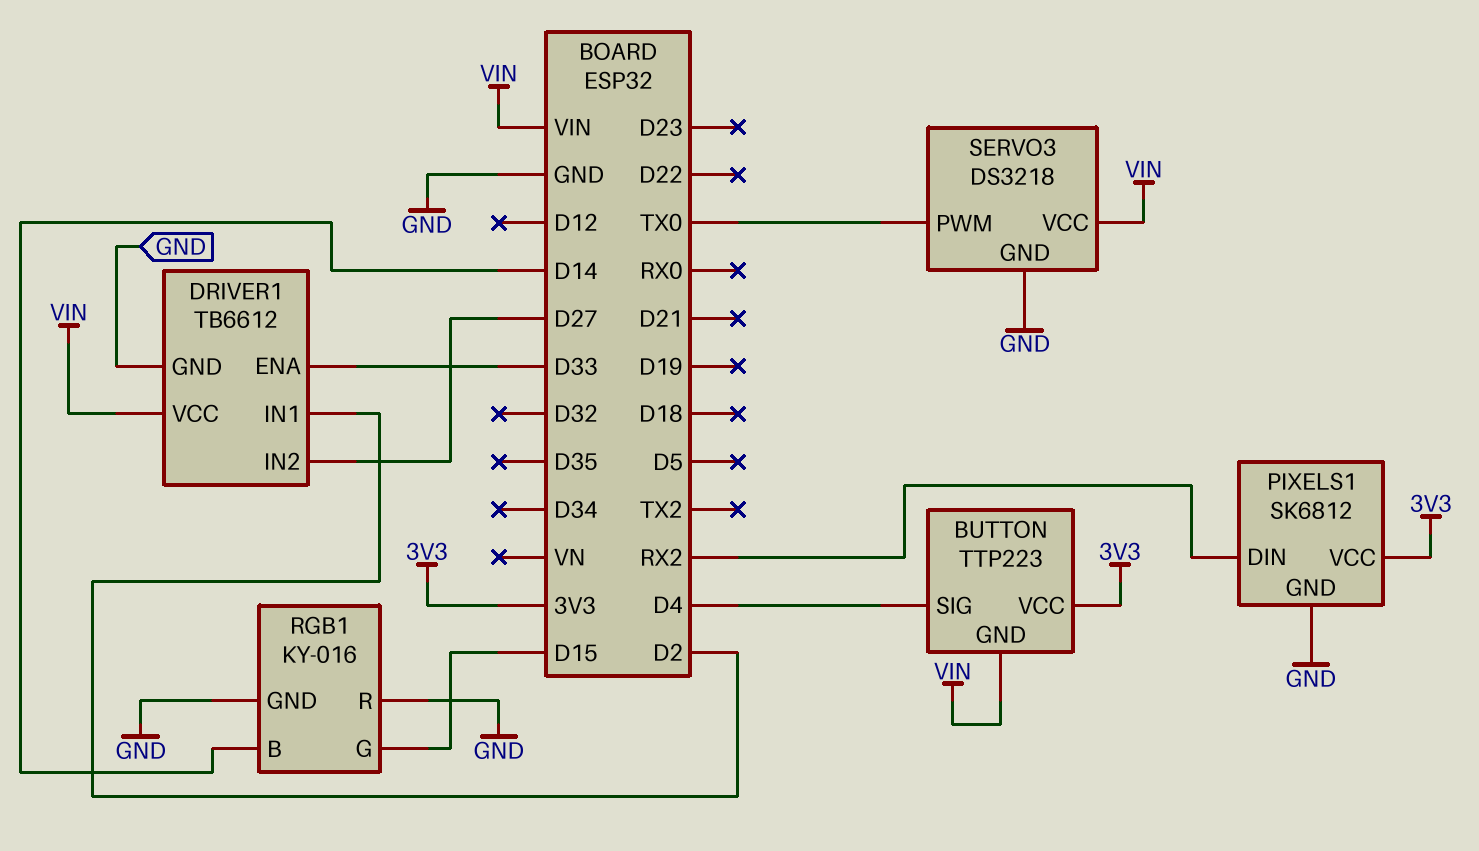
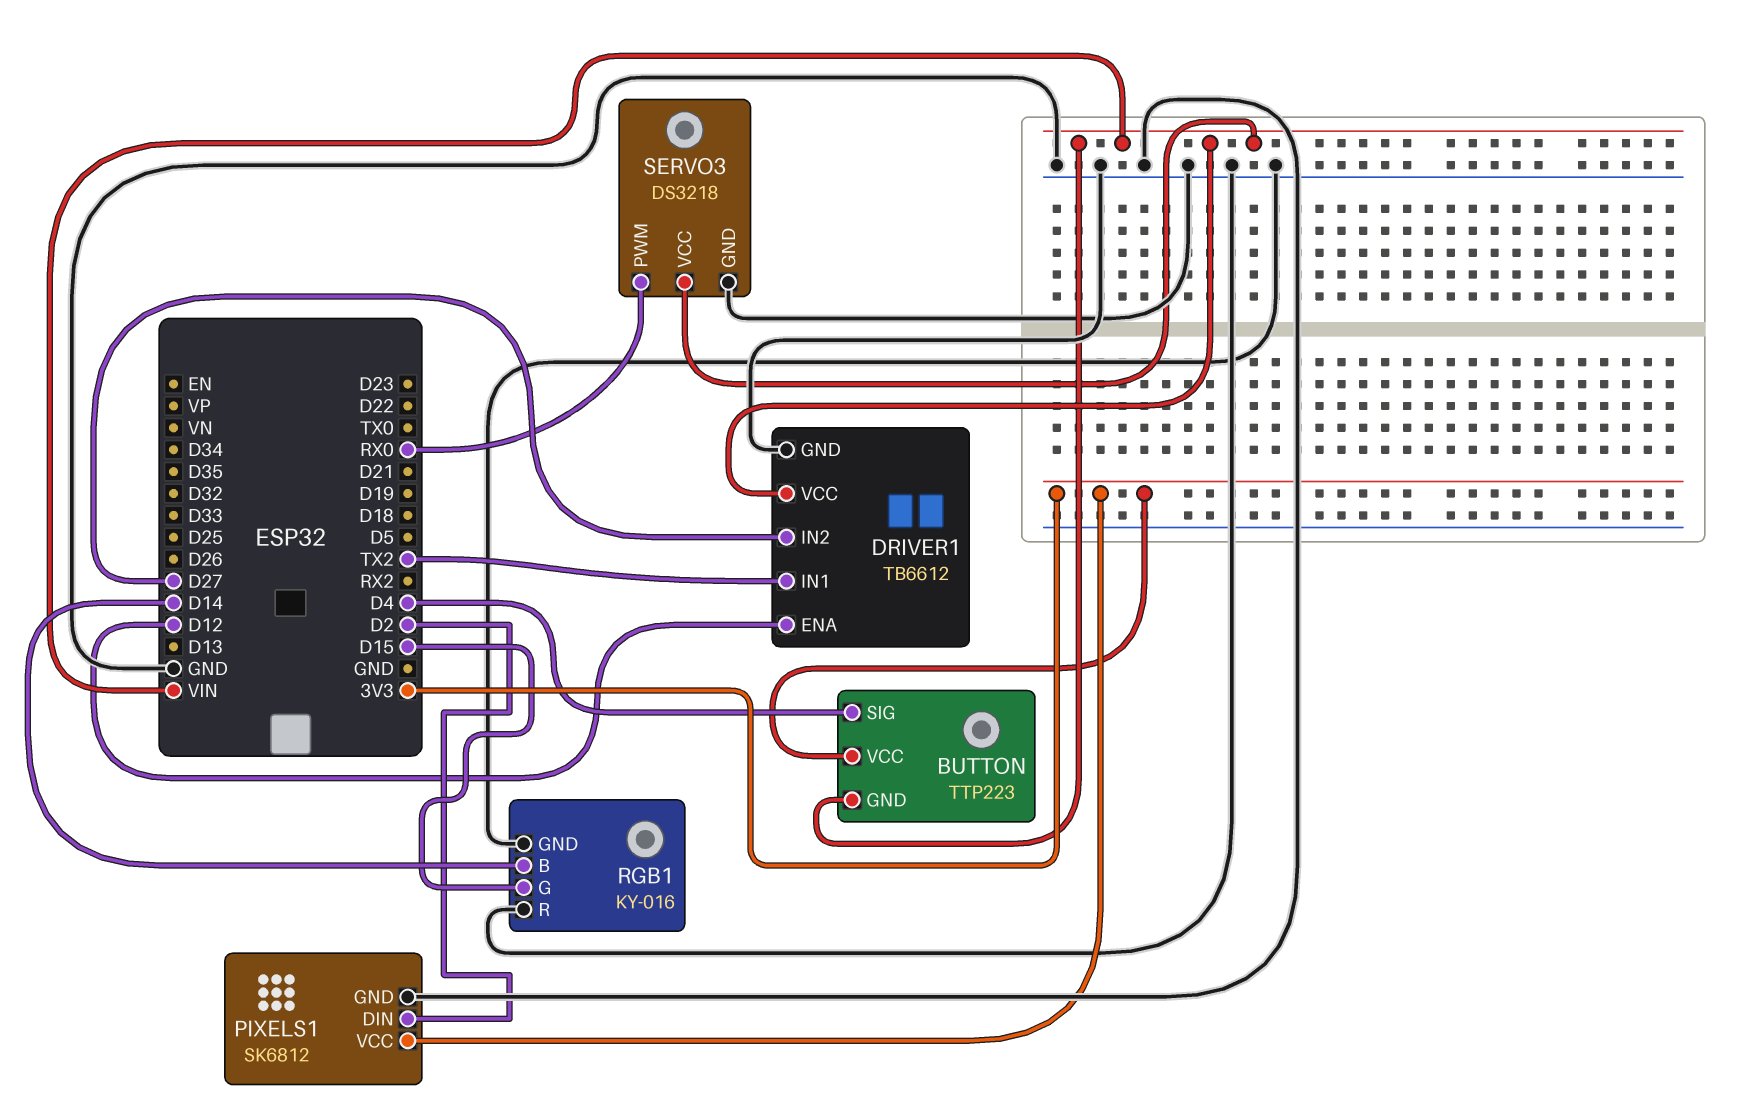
DRIVER1 pin ENA: D33 -> D12
DRIVER1 pin IN1: D2 -> TX2
PIXELS1 pin DIN: RX2 -> D2
SERVO3 pin PWM: TX0 -> RX0

